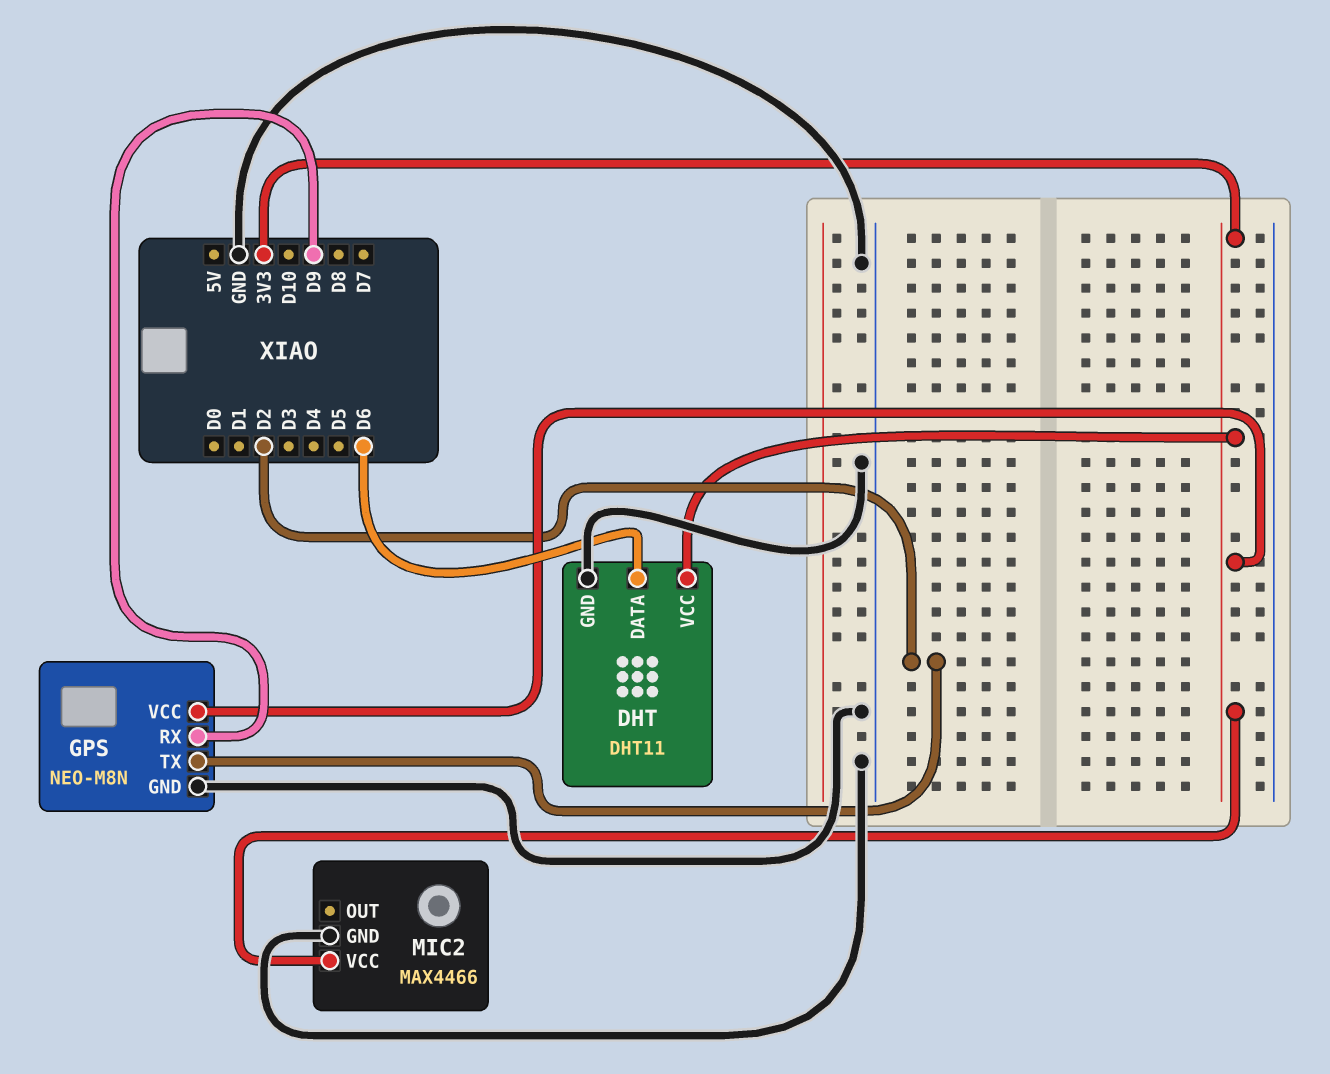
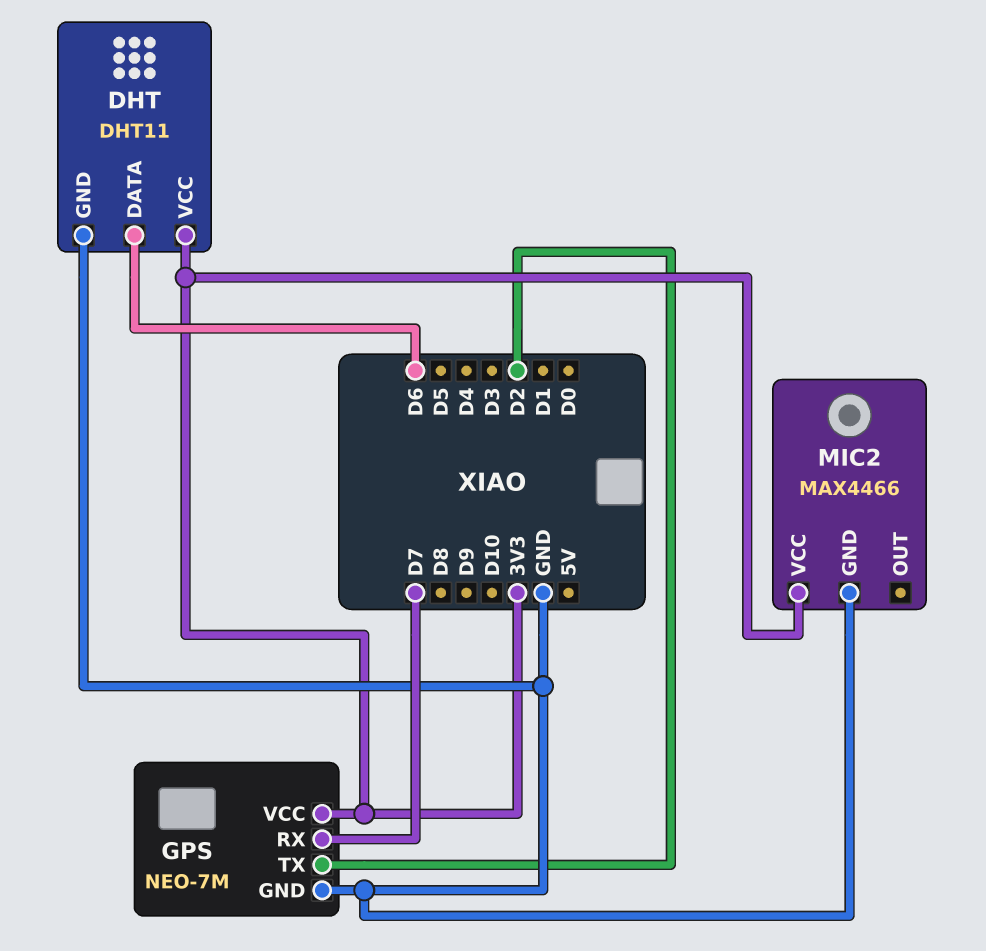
GPS: NEO-M8N -> NEO-7M
GPS pin RX: D9 -> D7

